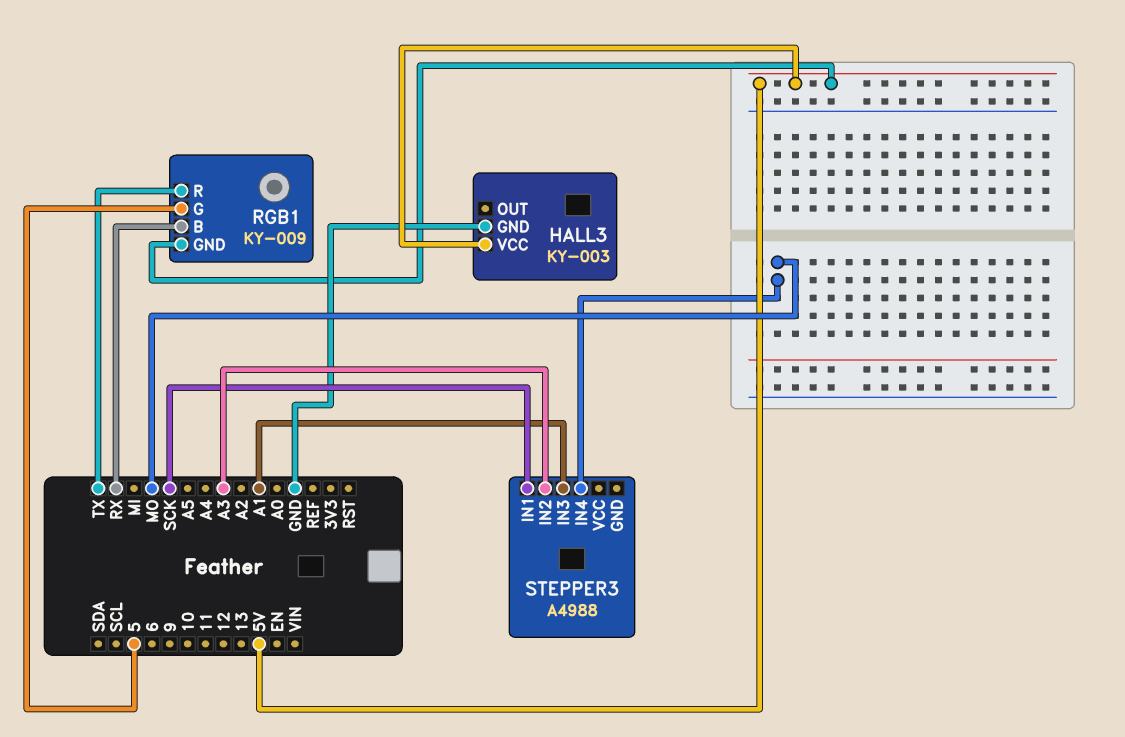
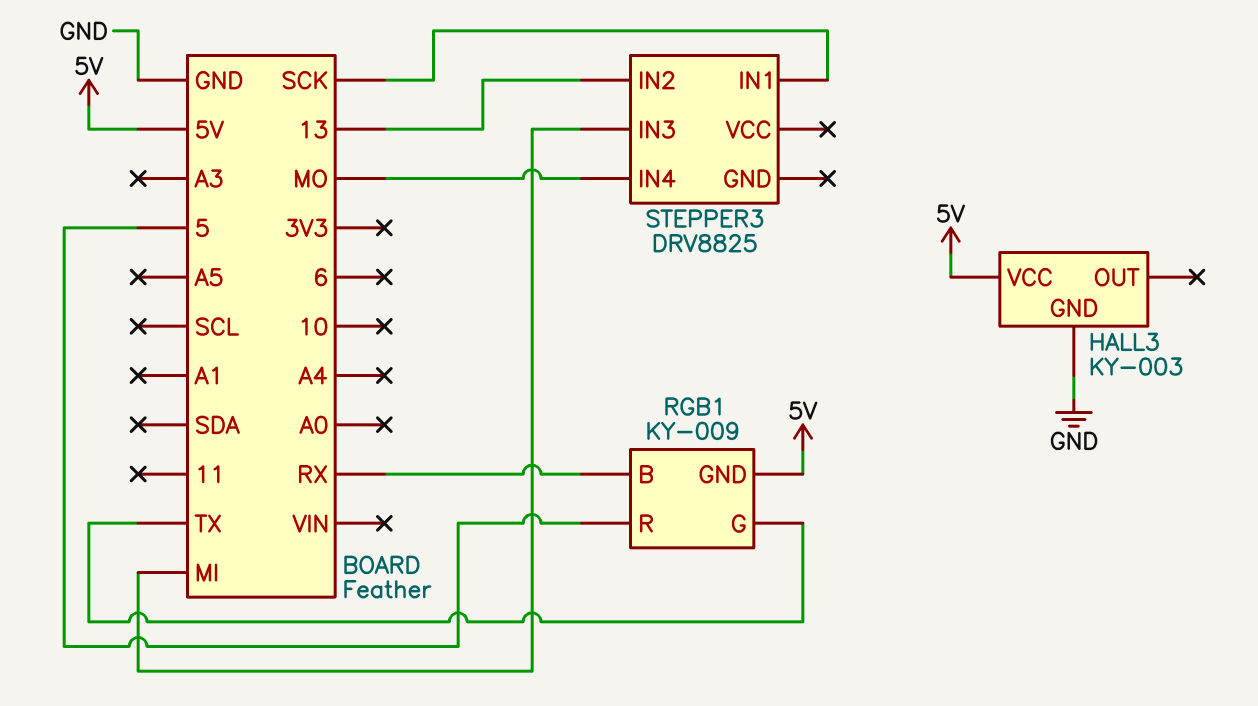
RGB1 pin G: 5 -> TX
RGB1 pin R: TX -> 5
STEPPER3: A4988 -> DRV8825
STEPPER3 pin IN2: A3 -> 13
STEPPER3 pin IN3: A1 -> MI

